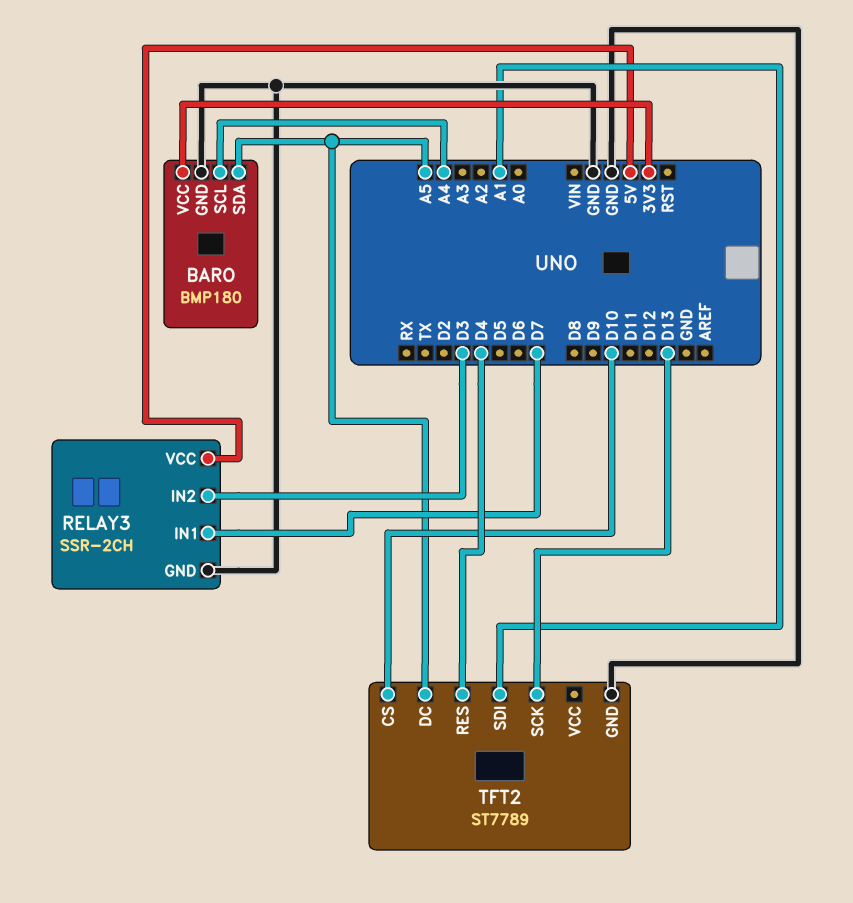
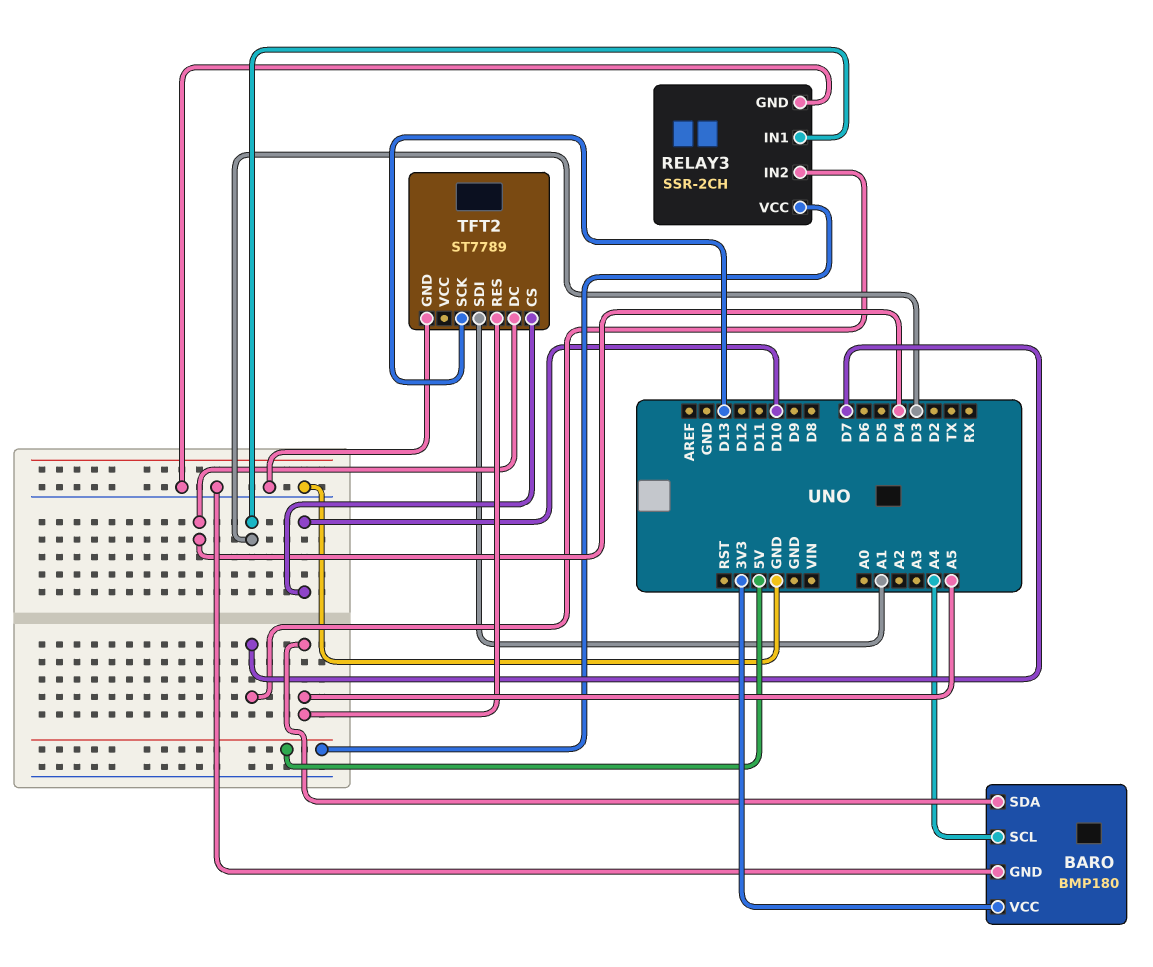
RELAY3 pin IN1: D7 -> D3
RELAY3 pin IN2: D3 -> D7
TFT2 pin DC: A5 -> D4
TFT2 pin RES: D4 -> A5

